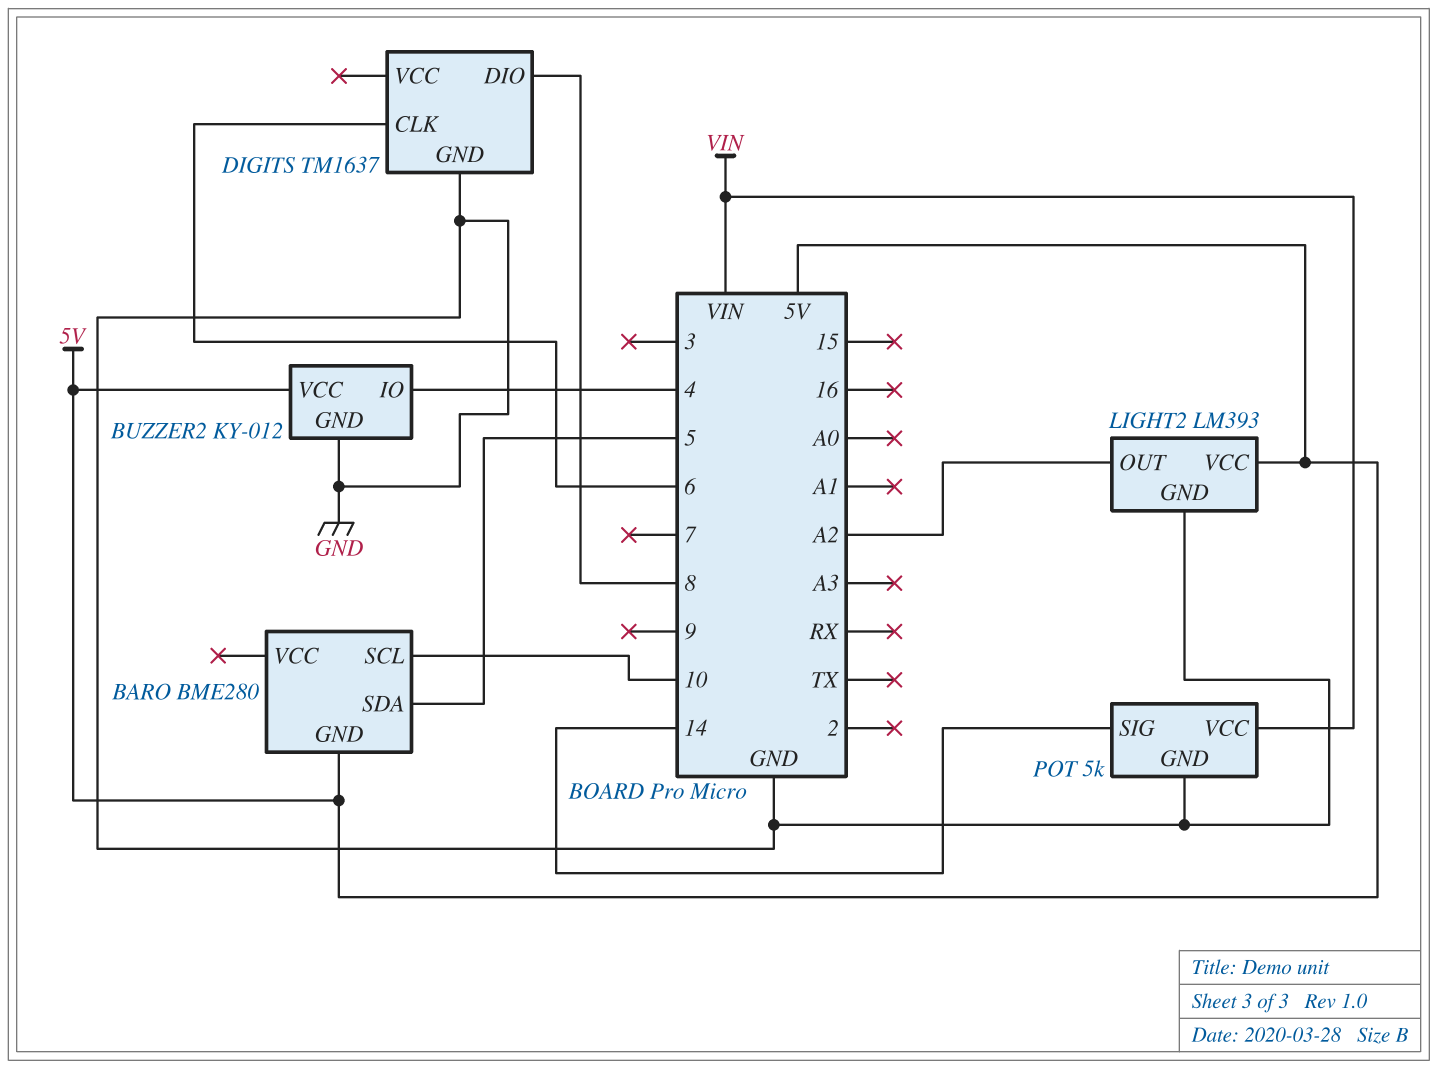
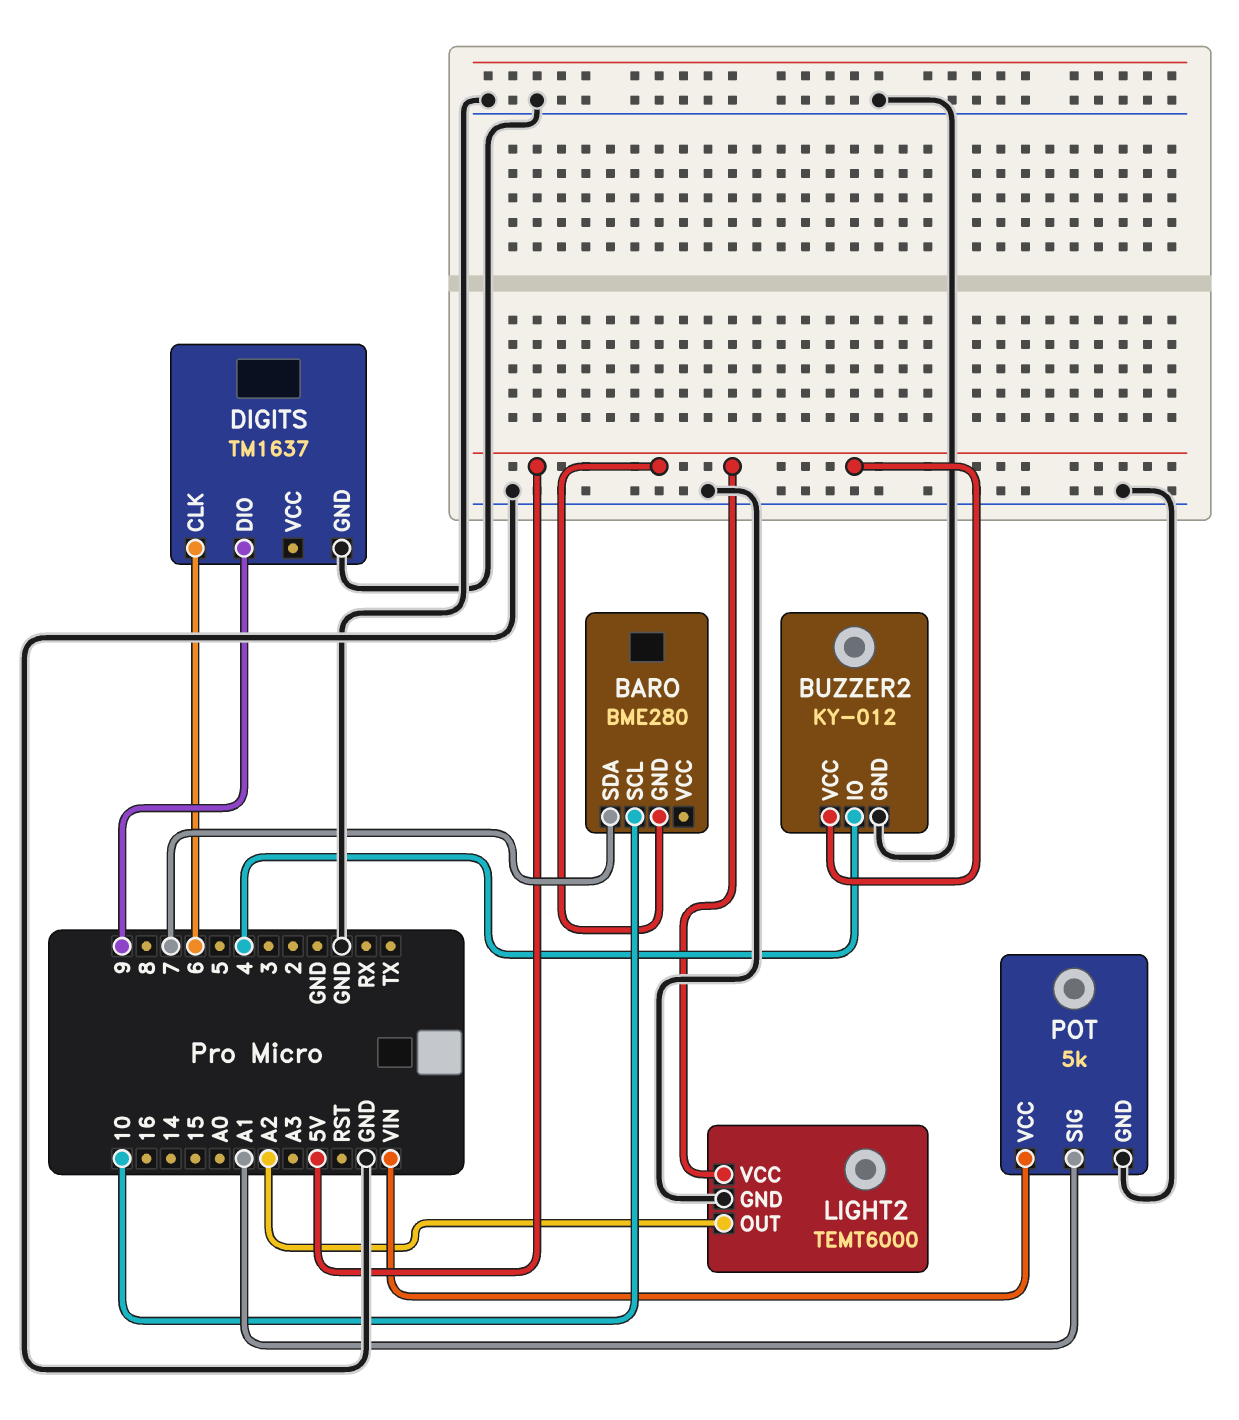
BARO pin SDA: 5 -> 7
DIGITS pin DIO: 8 -> 9
LIGHT2: LM393 -> TEMT6000
POT pin SIG: 14 -> A1

